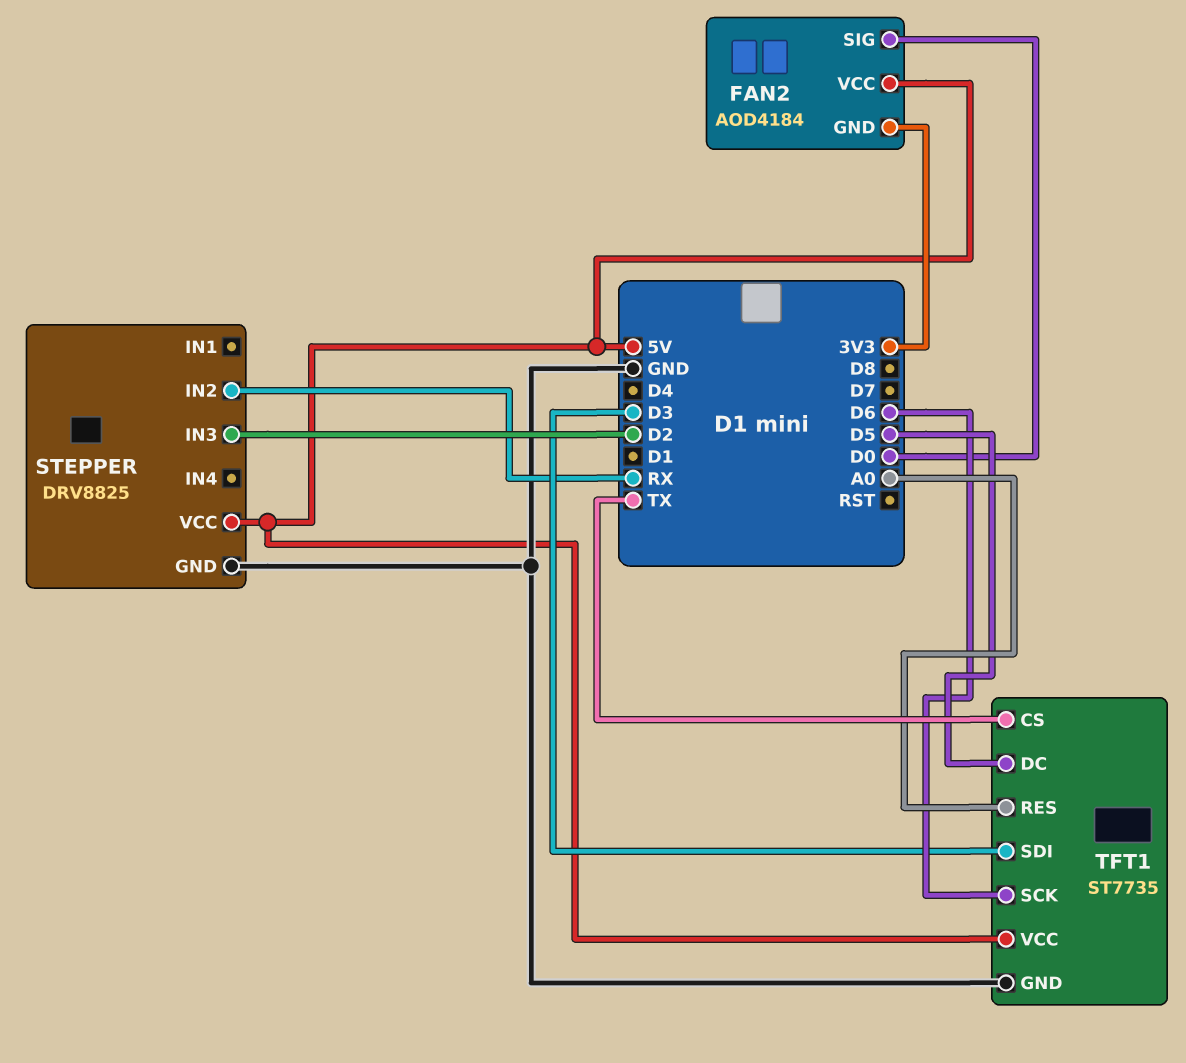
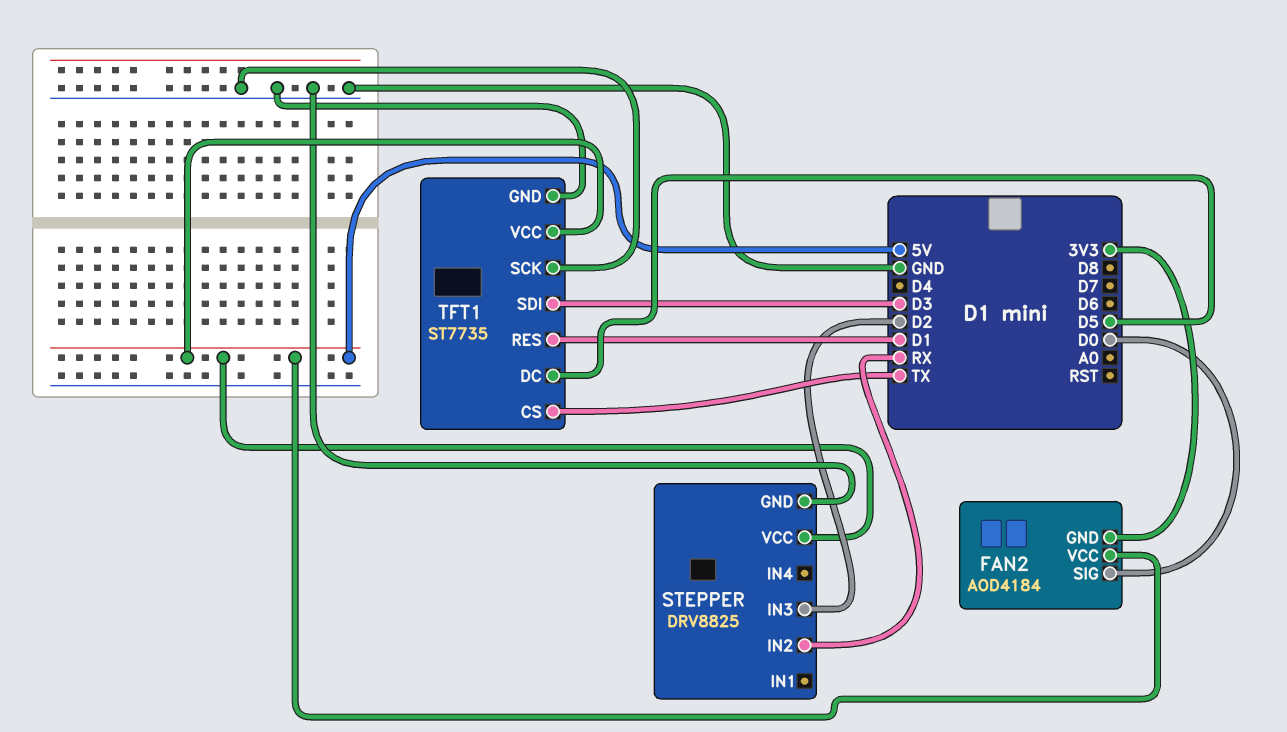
TFT1 pin RES: A0 -> D1
TFT1 pin SCK: D6 -> GND

